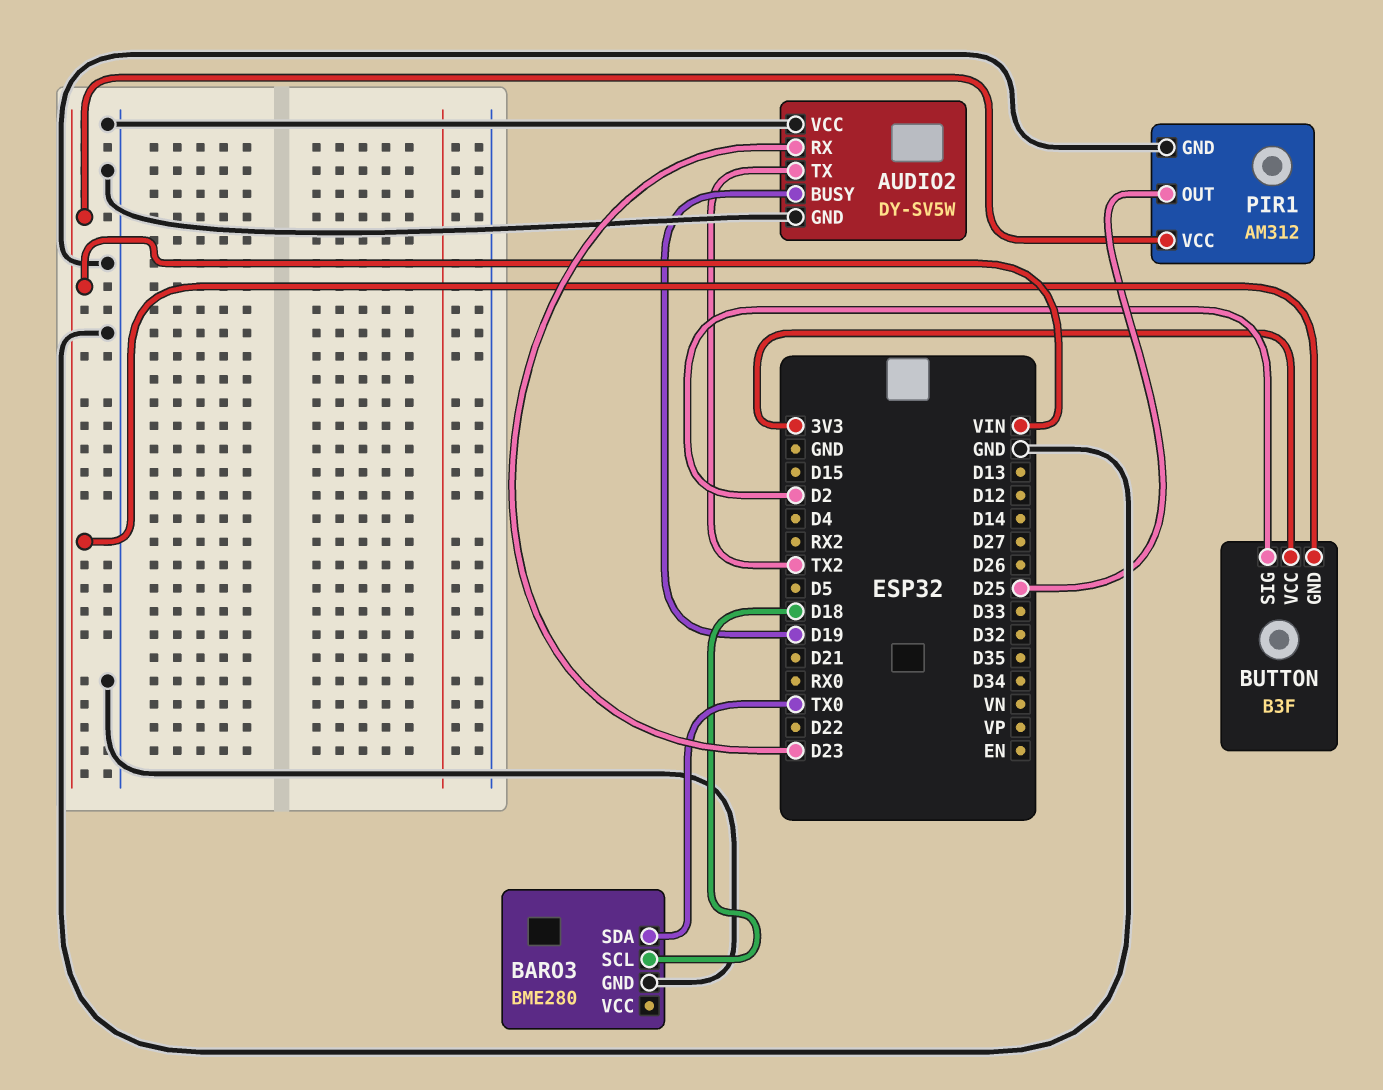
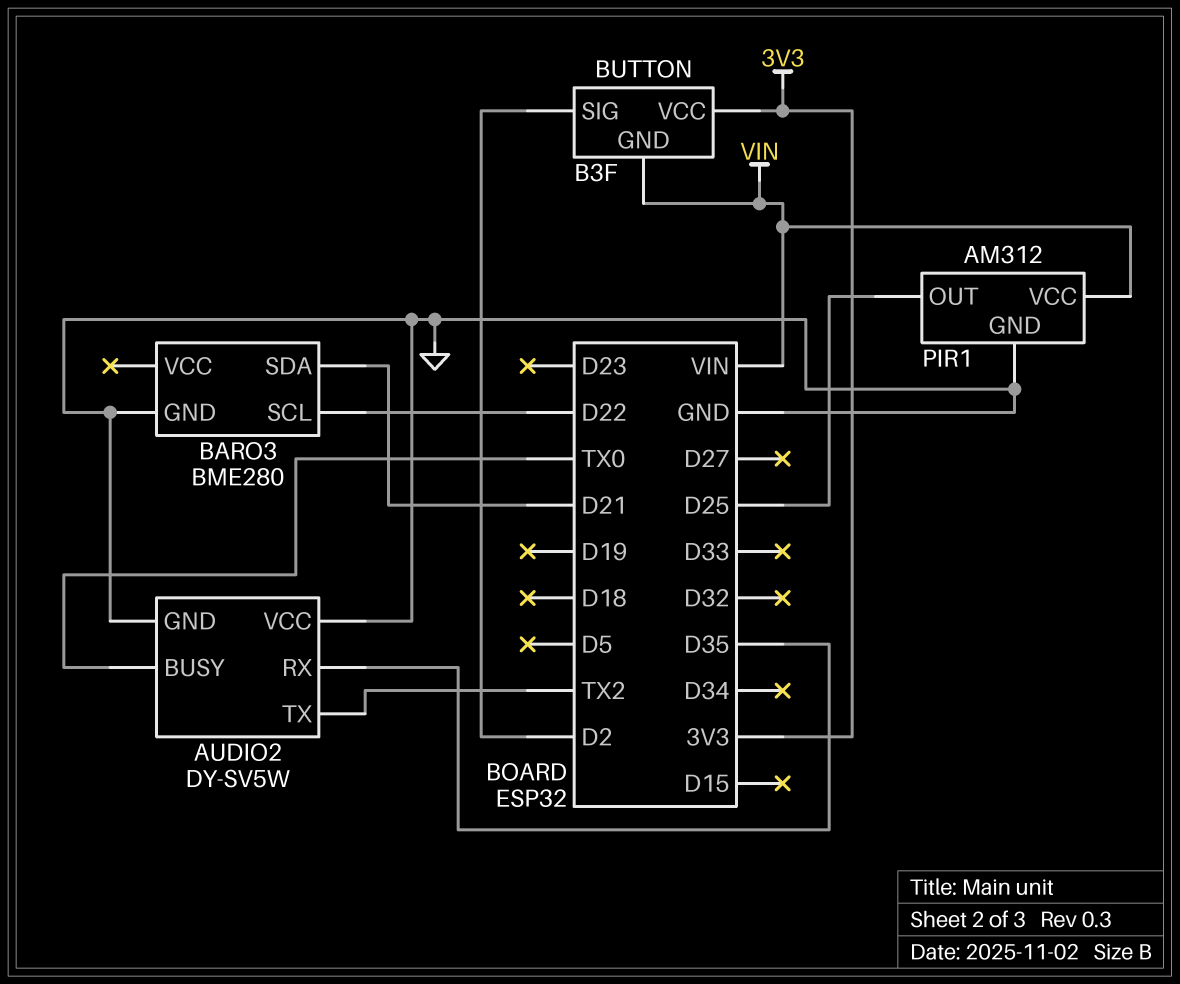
AUDIO2 pin BUSY: D19 -> TX0
AUDIO2 pin RX: D23 -> D35
BARO3 pin SCL: D18 -> D22
BARO3 pin SDA: TX0 -> D21

